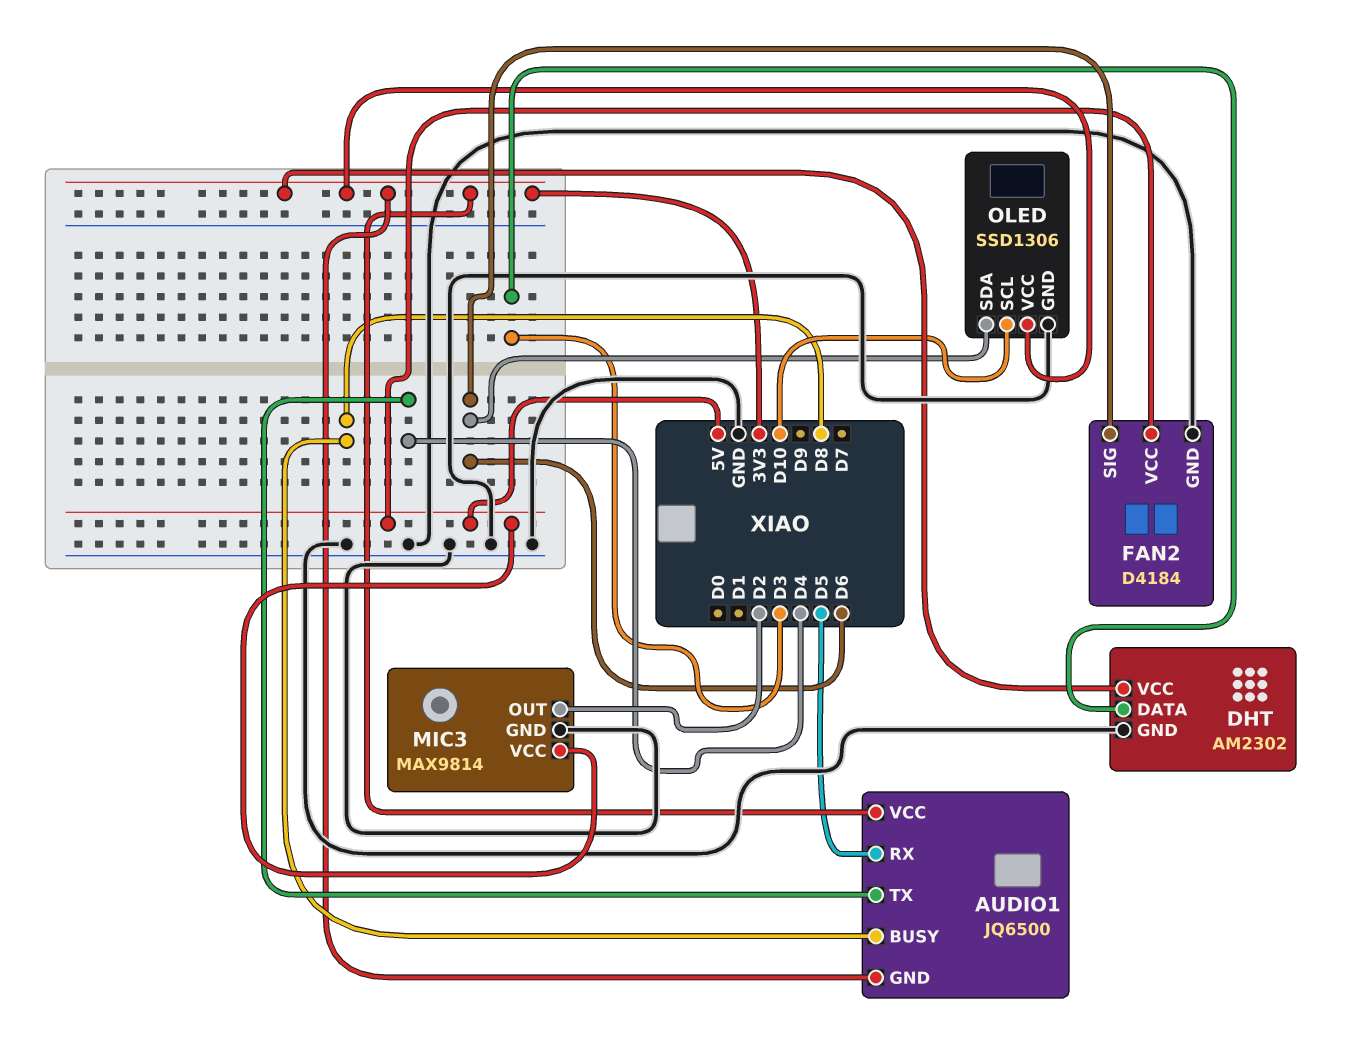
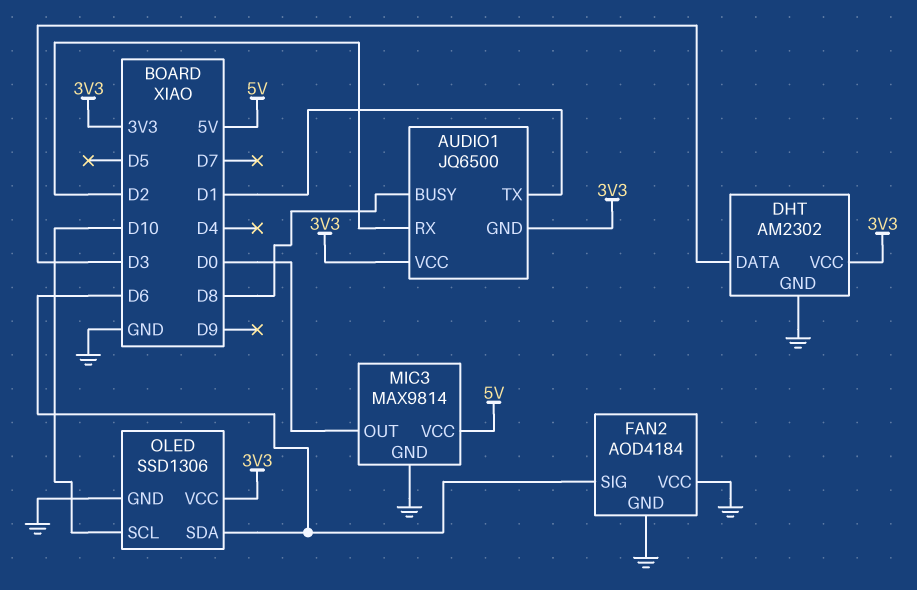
AUDIO1 pin RX: D5 -> D2
AUDIO1 pin TX: D4 -> D1
FAN2: D4184 -> AOD4184
FAN2 pin VCC: 5V -> GND
MIC3 pin OUT: D2 -> D0

